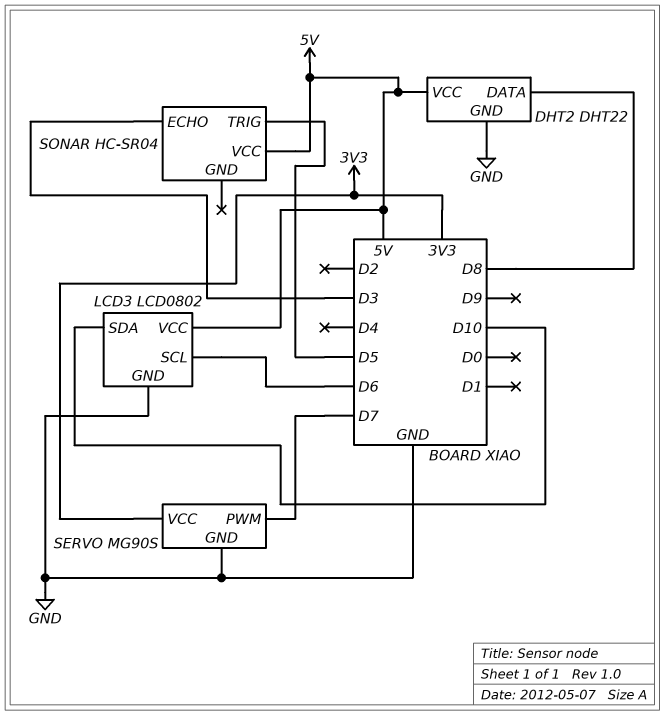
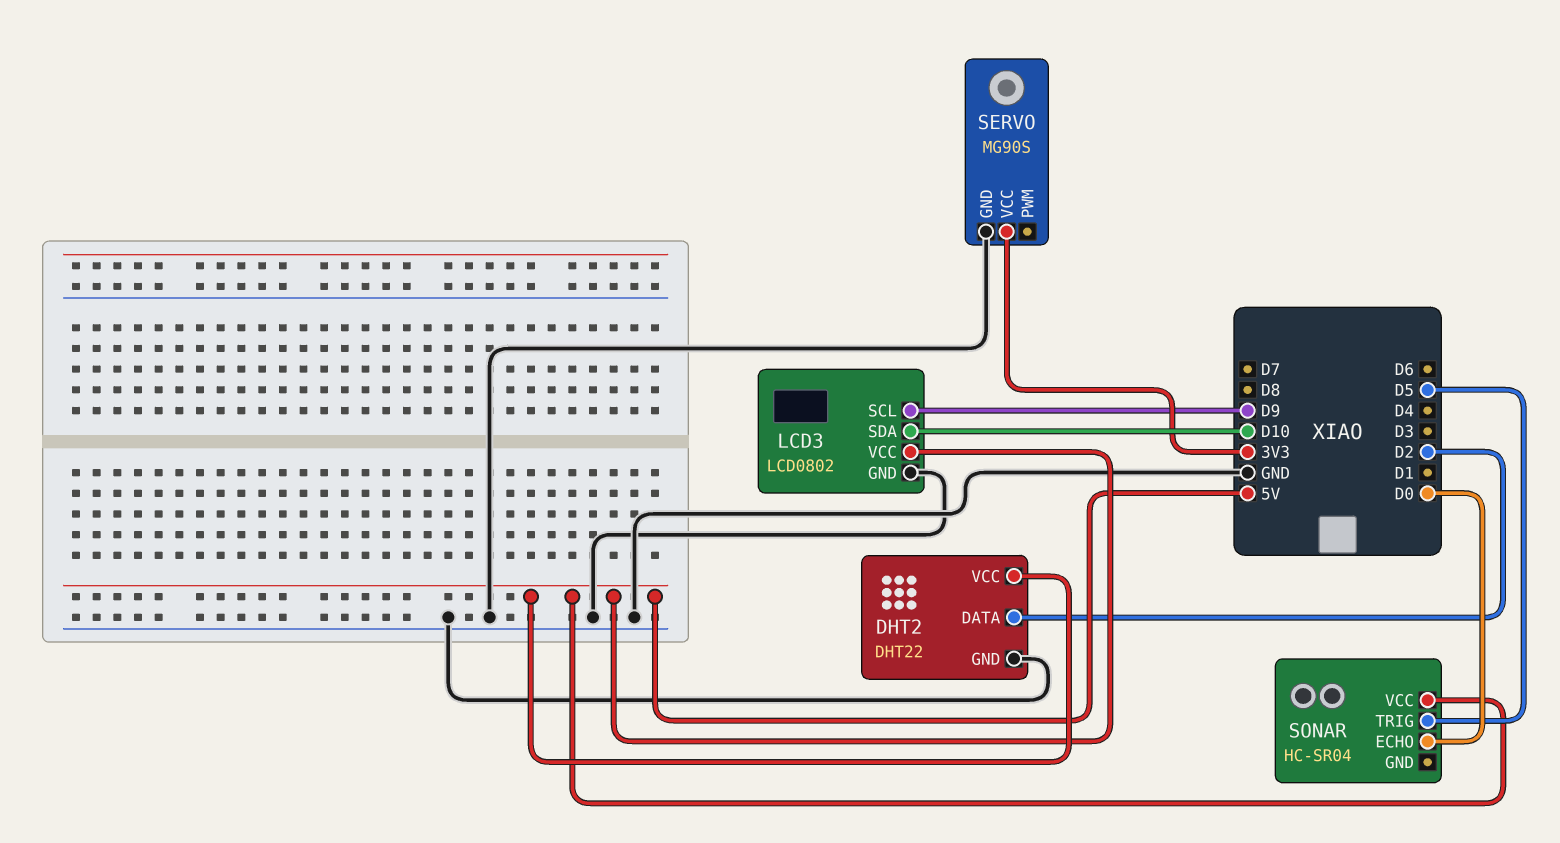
DHT2 pin DATA: D8 -> D2
LCD3 pin SCL: D6 -> D9
SERVO pin PWM: D7 -> none
SONAR pin ECHO: D3 -> D0

